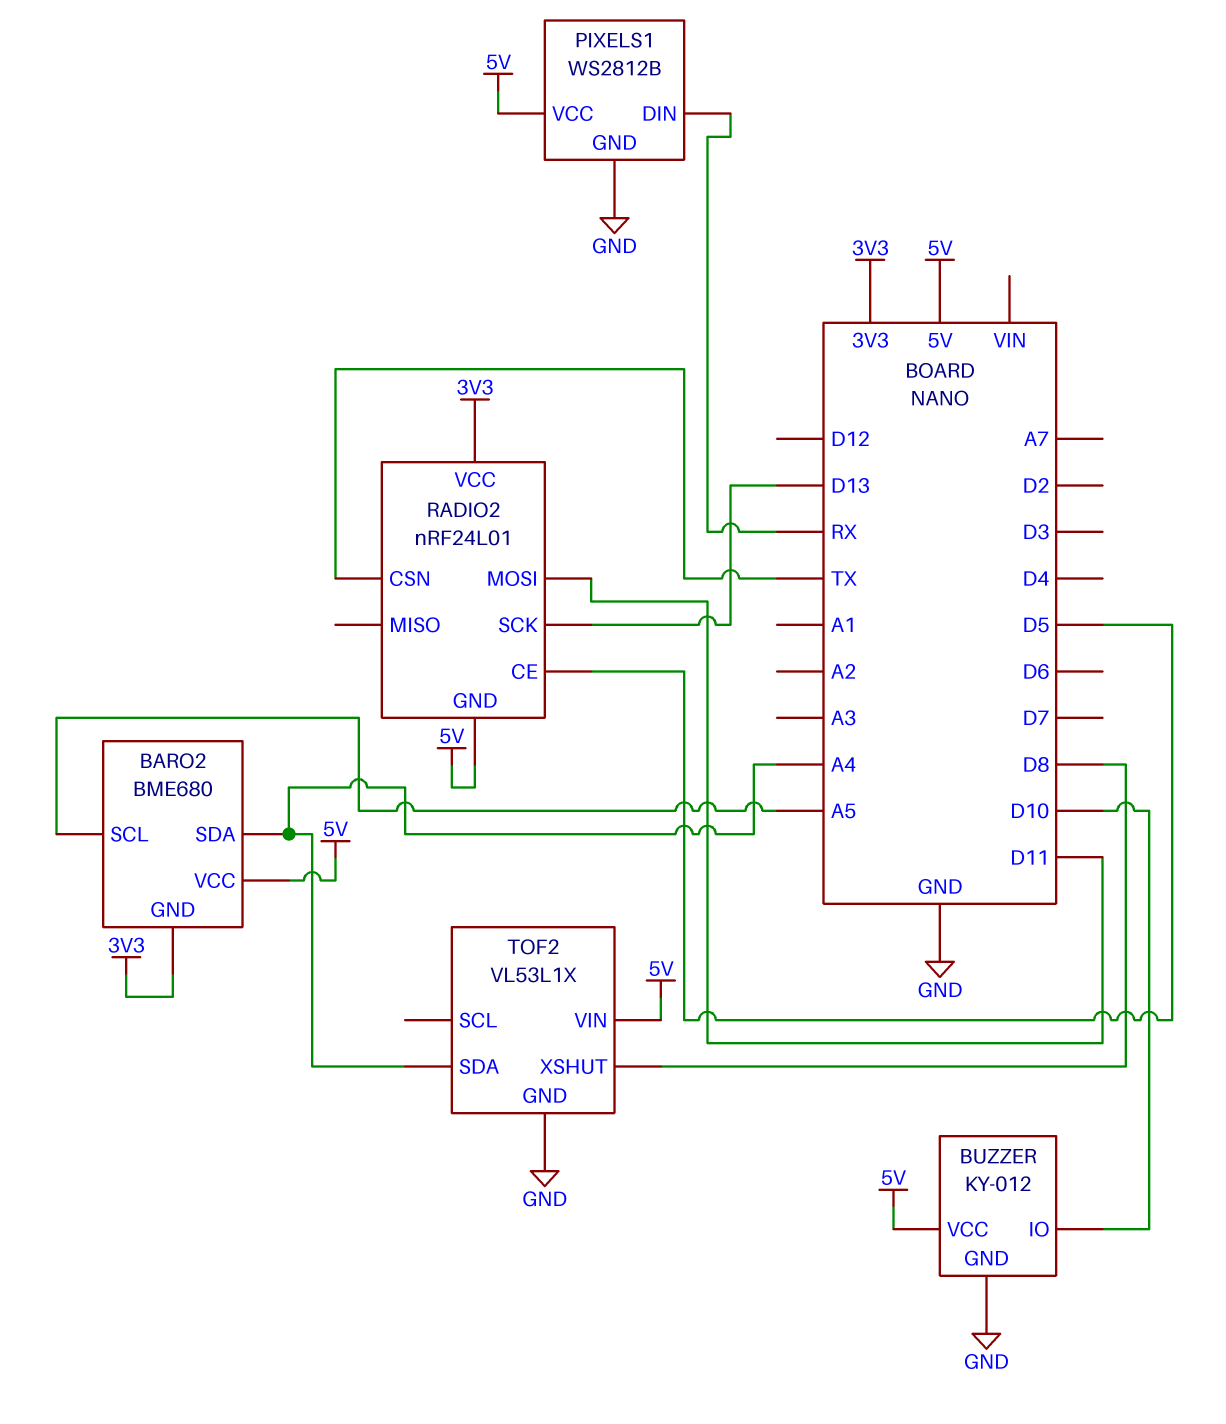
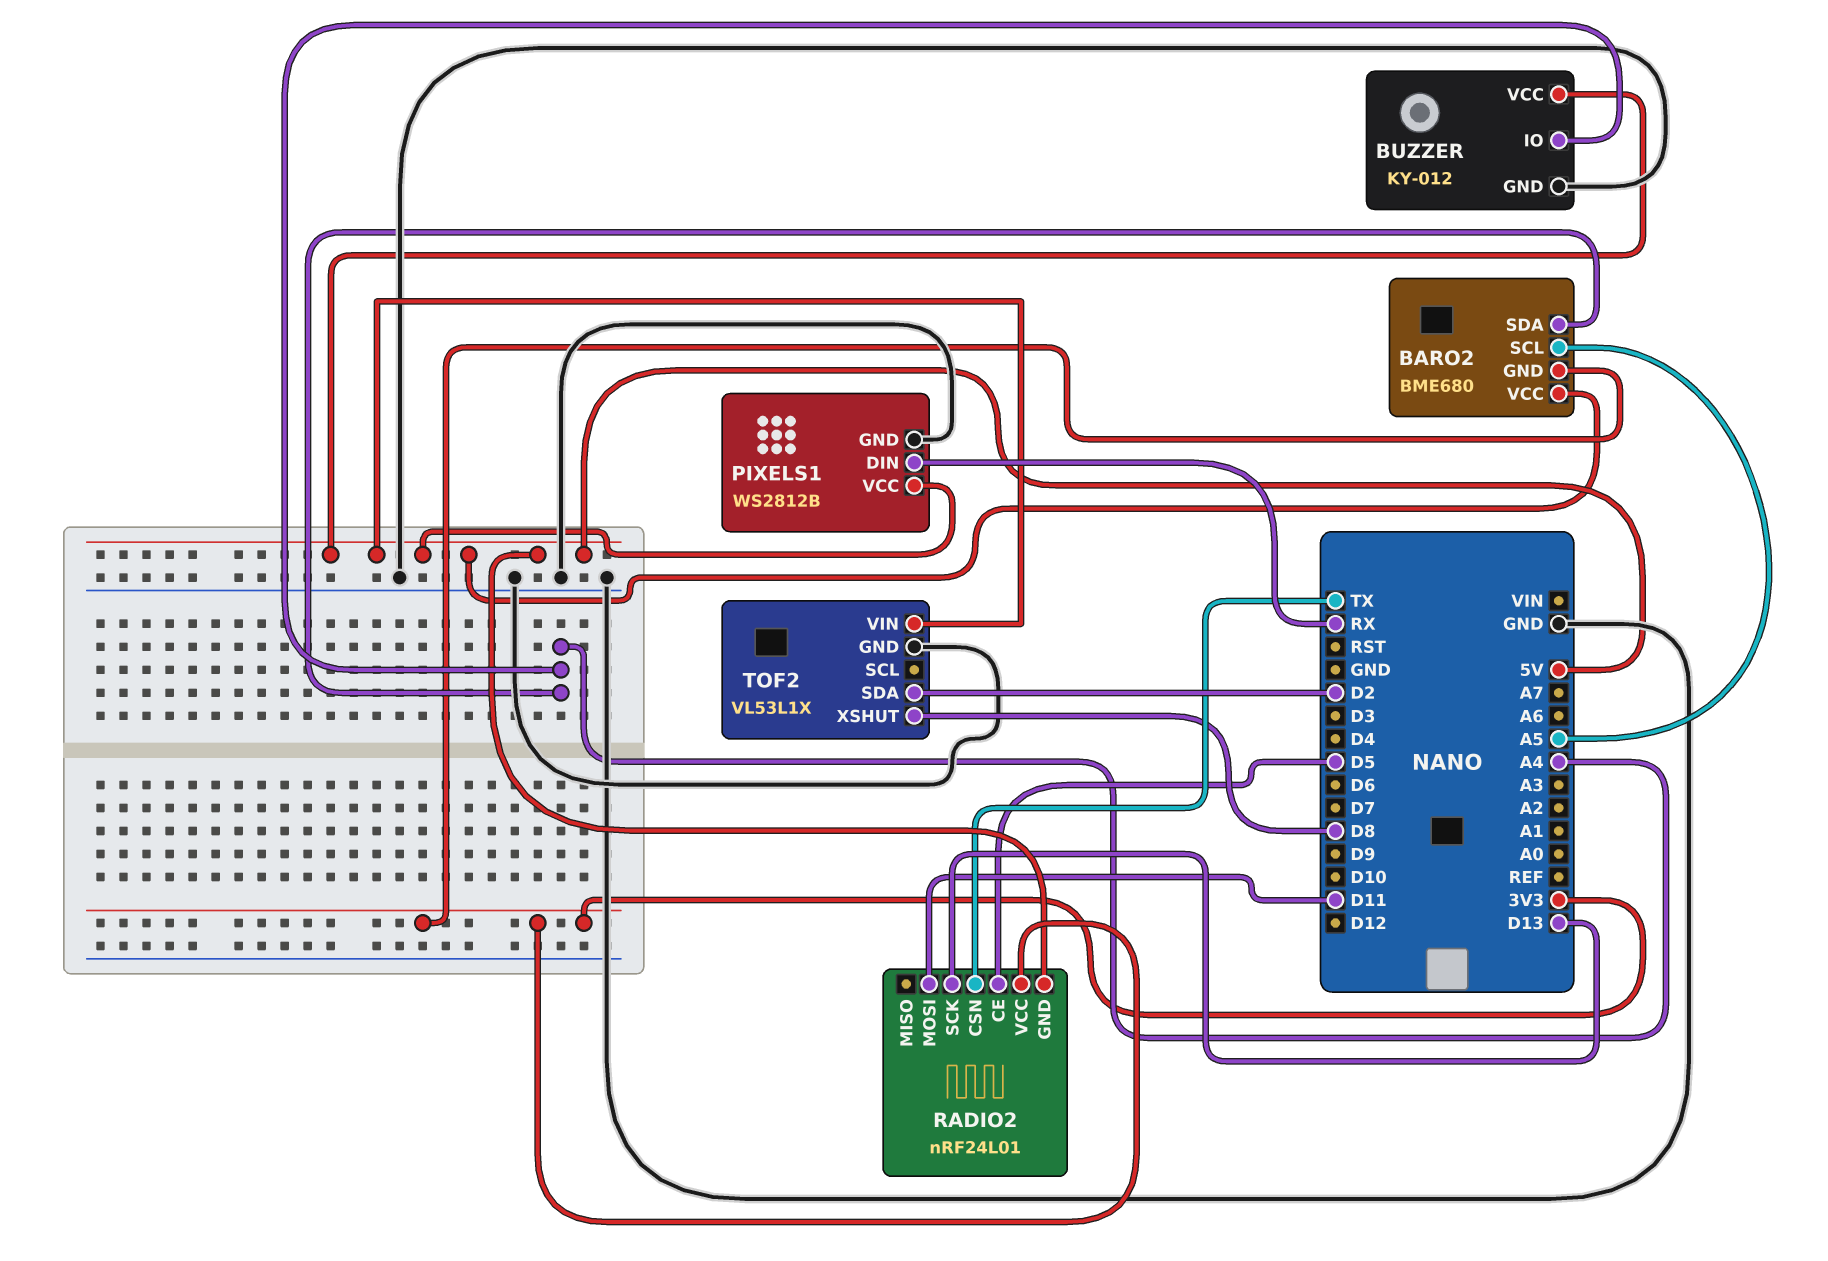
BUZZER pin IO: D10 -> A4
TOF2 pin SDA: A4 -> D2

